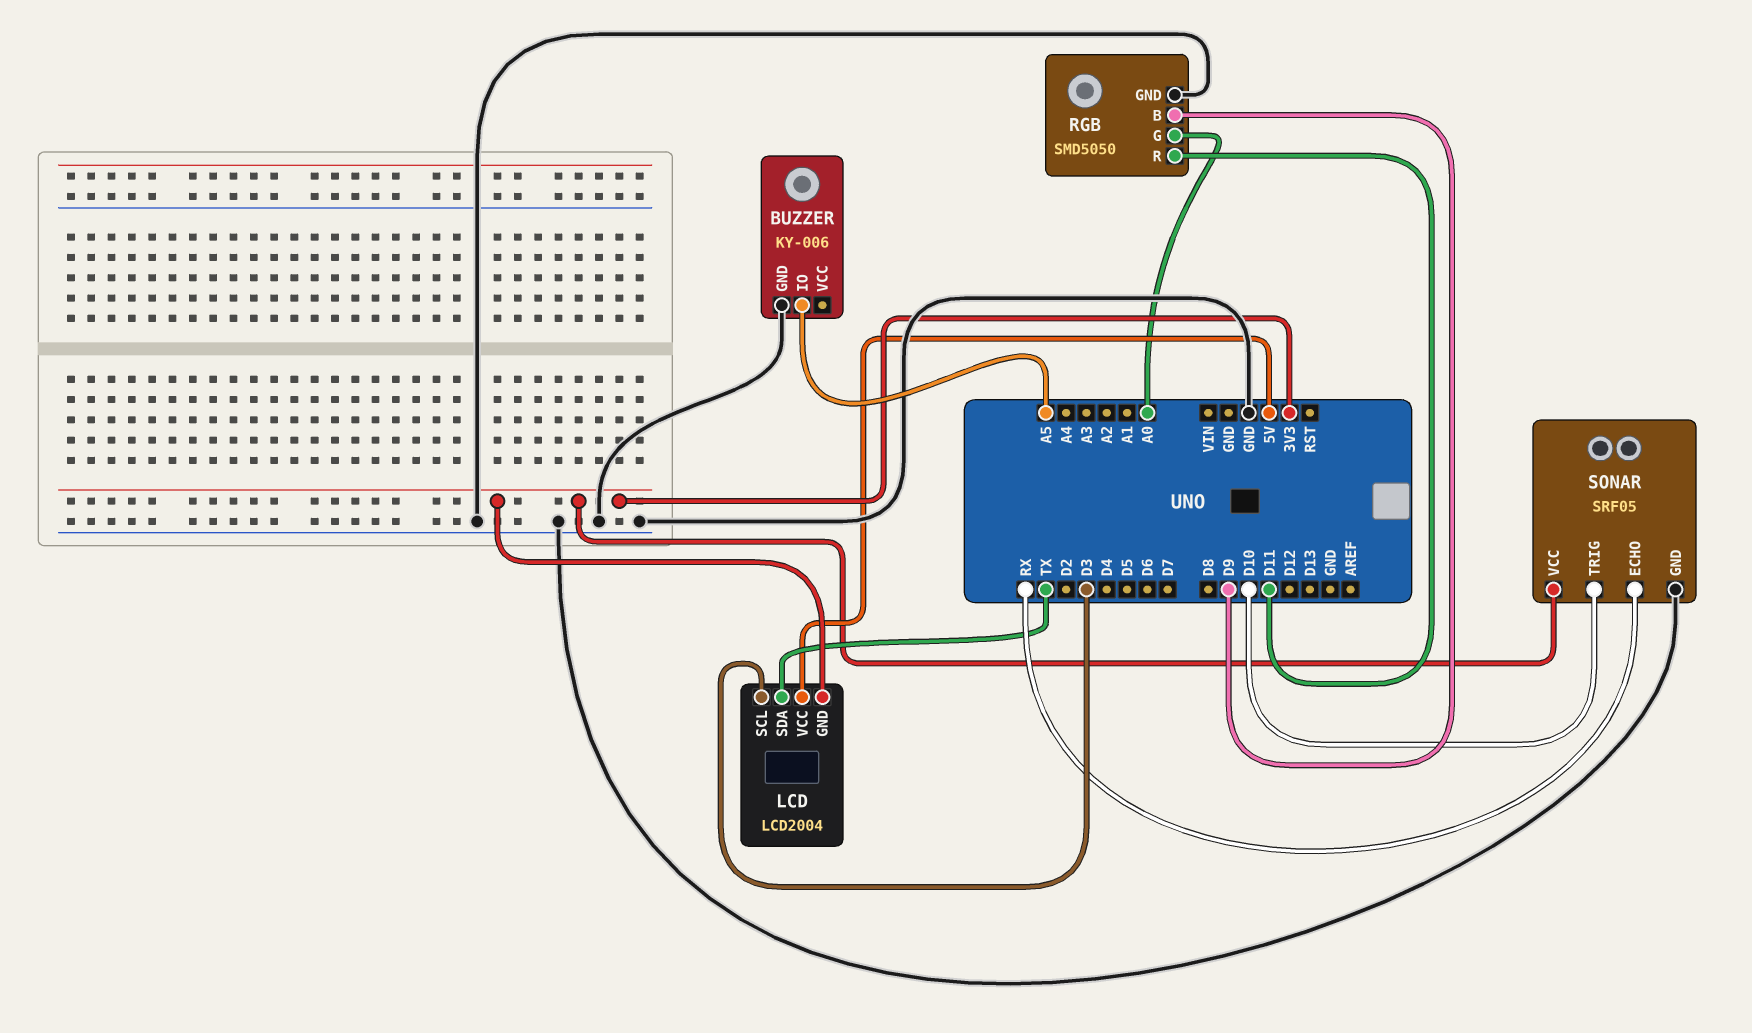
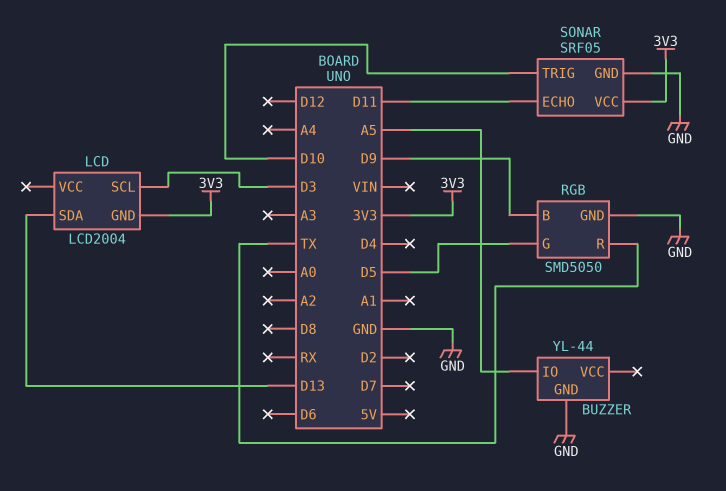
BUZZER: KY-006 -> YL-44
LCD pin SDA: TX -> D13
LCD pin VCC: 5V -> none
RGB pin G: A0 -> D5
RGB pin R: D11 -> TX
SONAR pin ECHO: RX -> D11

